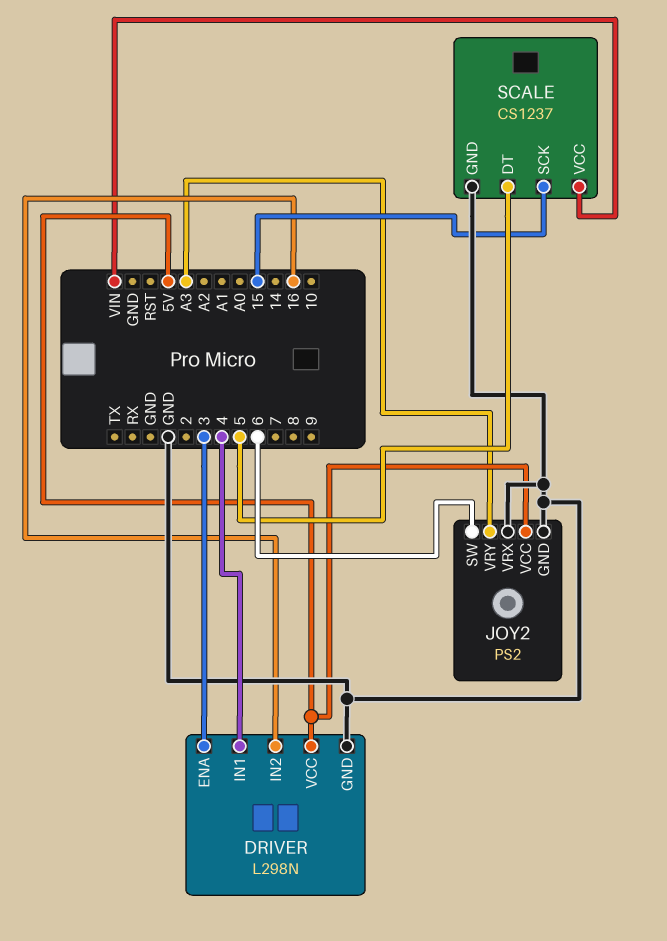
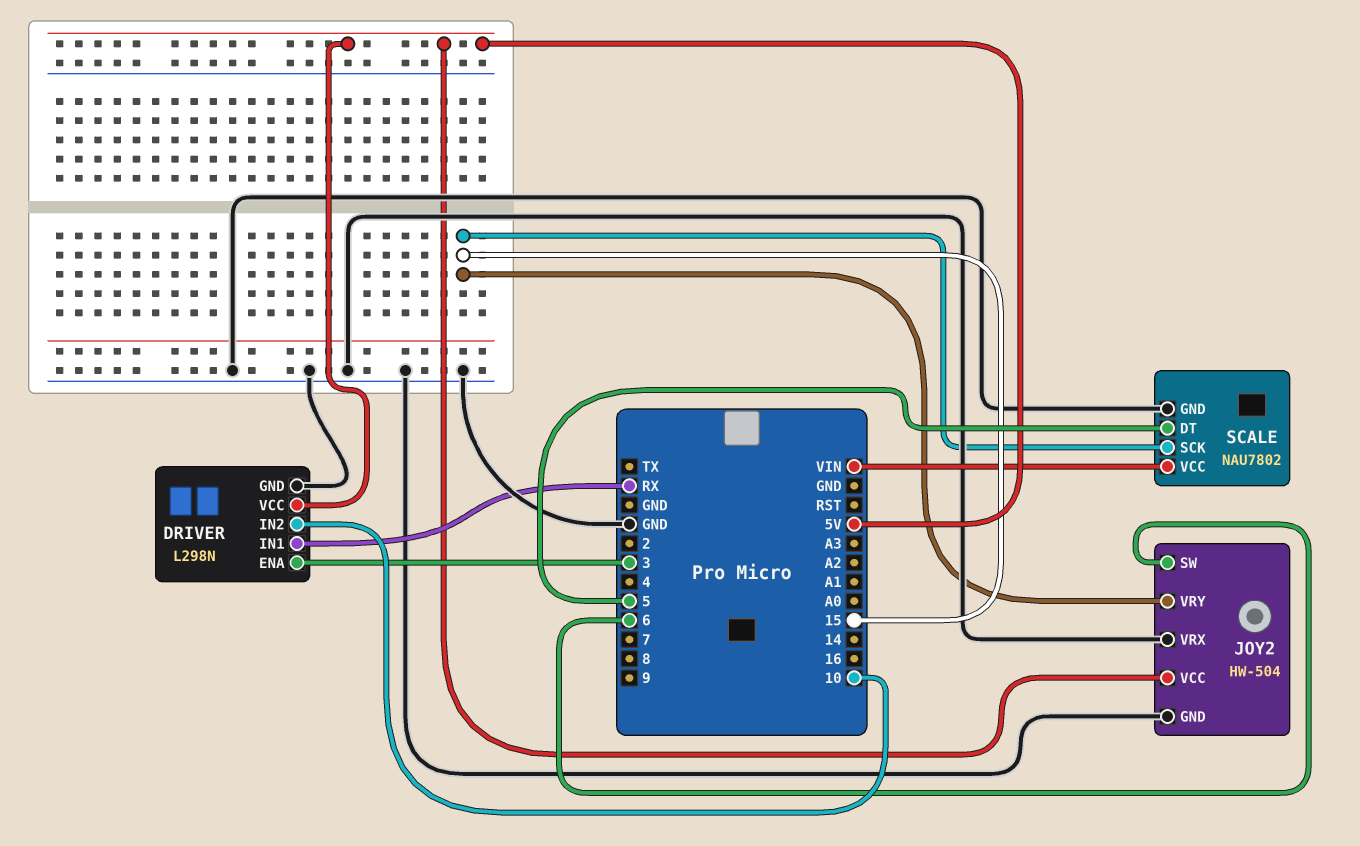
DRIVER pin IN1: 4 -> RX
DRIVER pin IN2: 16 -> 10
JOY2: PS2 -> HW-504
JOY2 pin VRY: A3 -> 15
SCALE: CS1237 -> NAU7802

